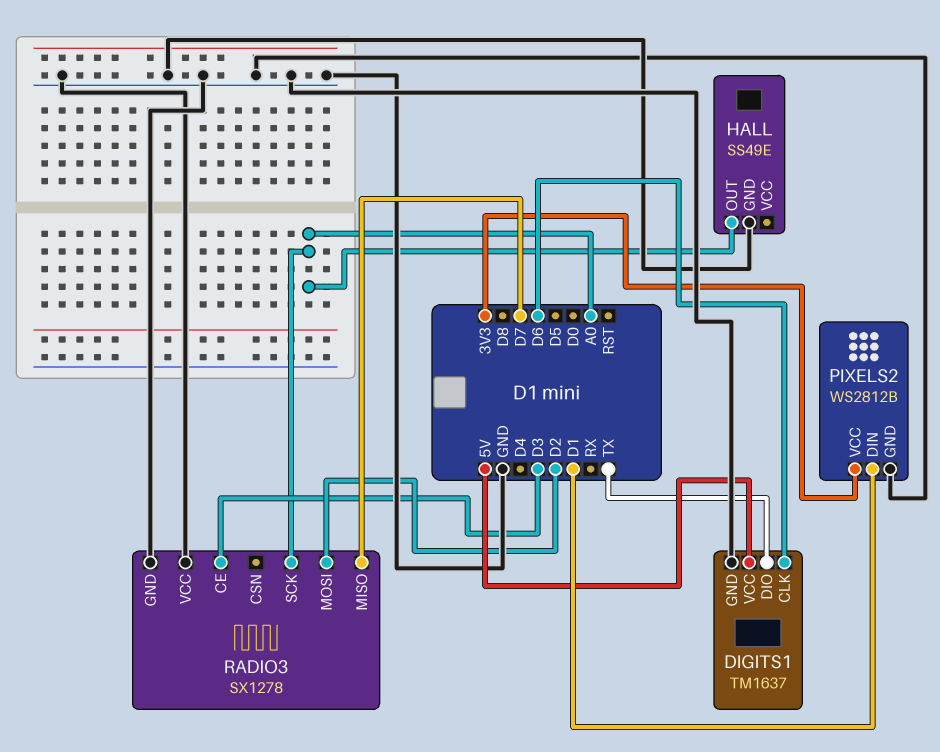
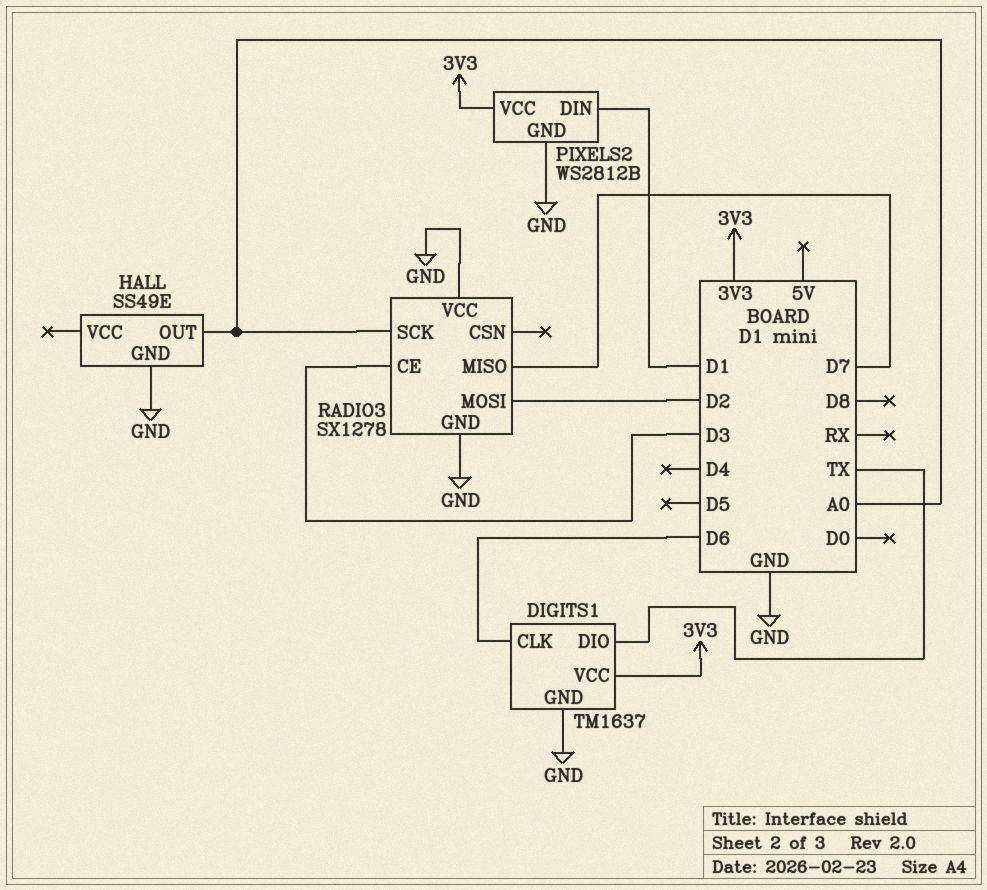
DIGITS1 pin VCC: 5V -> 3V3

